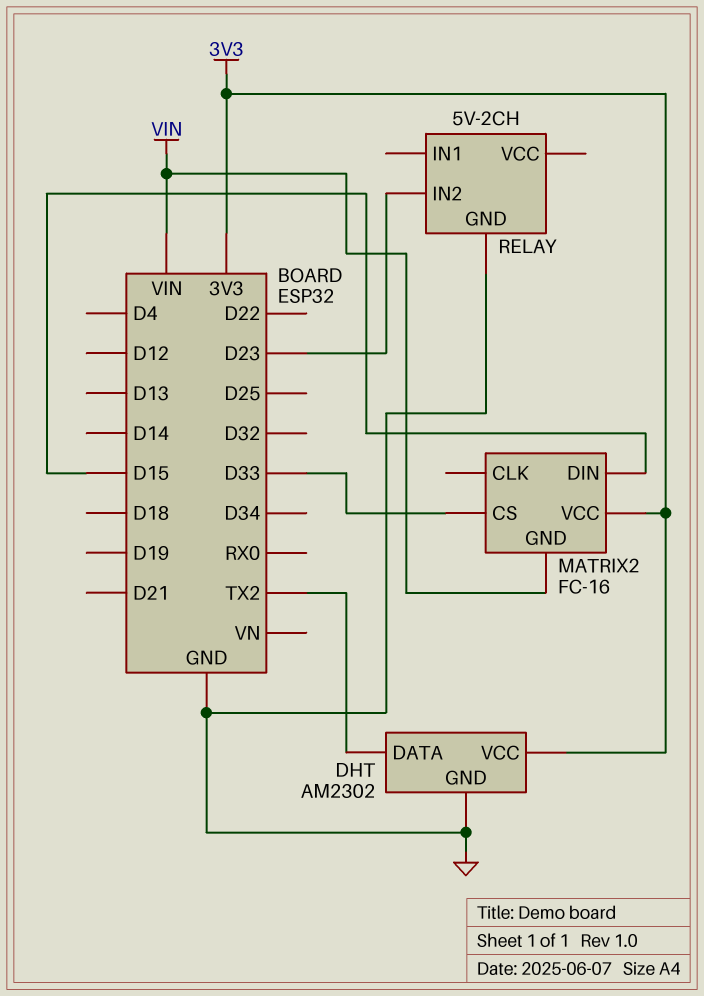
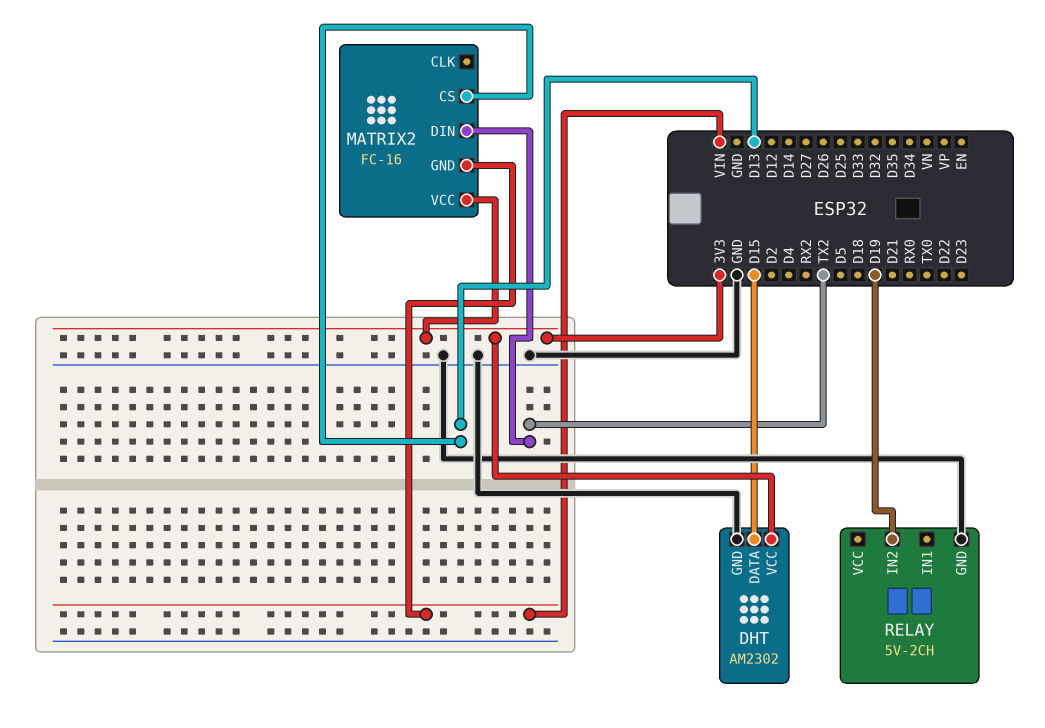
DHT pin DATA: TX2 -> D15
MATRIX2 pin CS: D33 -> D13
MATRIX2 pin DIN: D15 -> TX2
RELAY pin IN2: D23 -> D19

